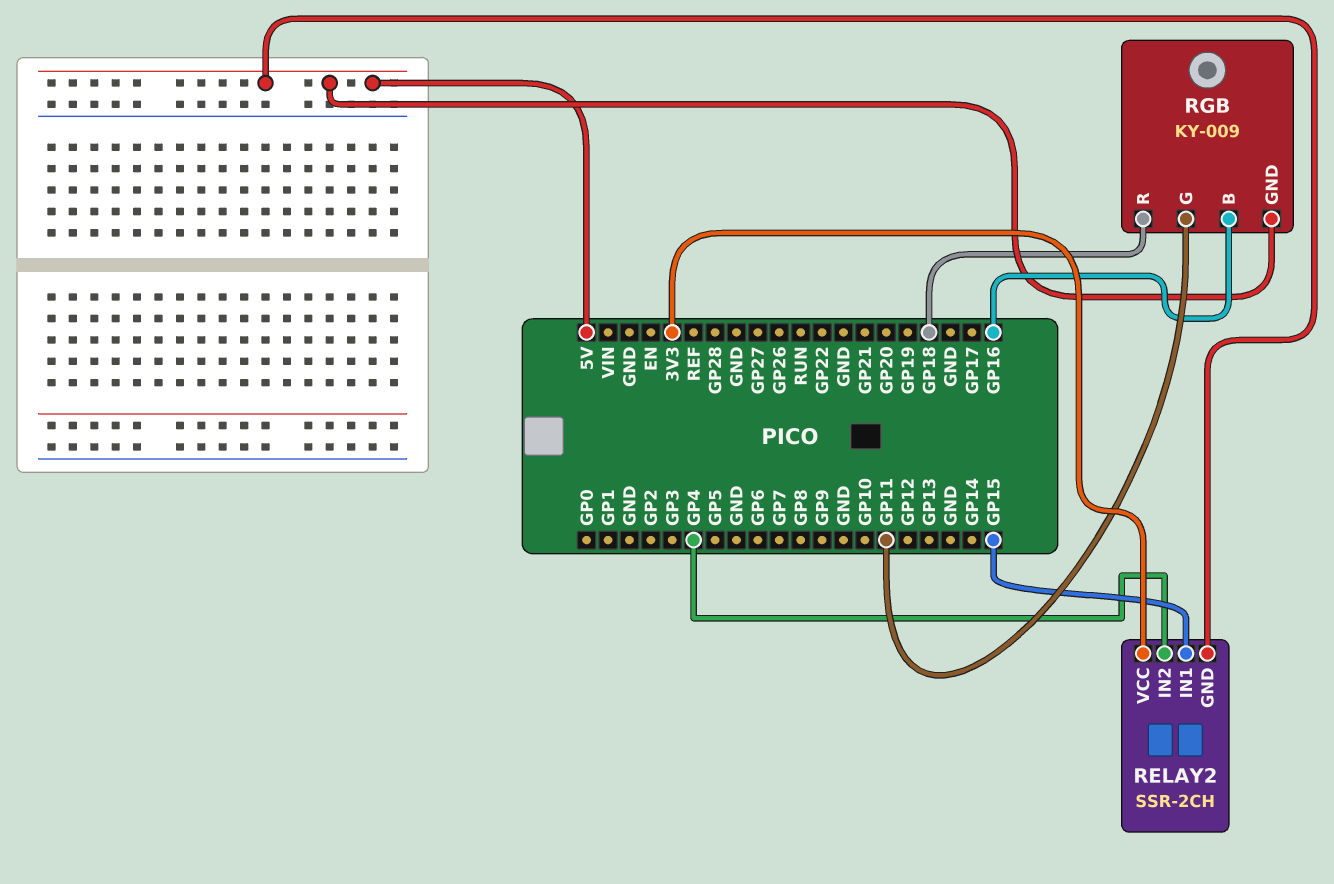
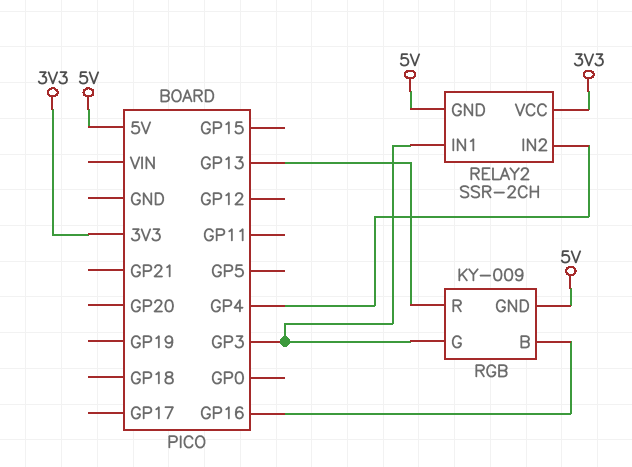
RELAY2 pin IN1: GP15 -> GP3
RGB pin G: GP11 -> GP3
RGB pin R: GP18 -> GP13

